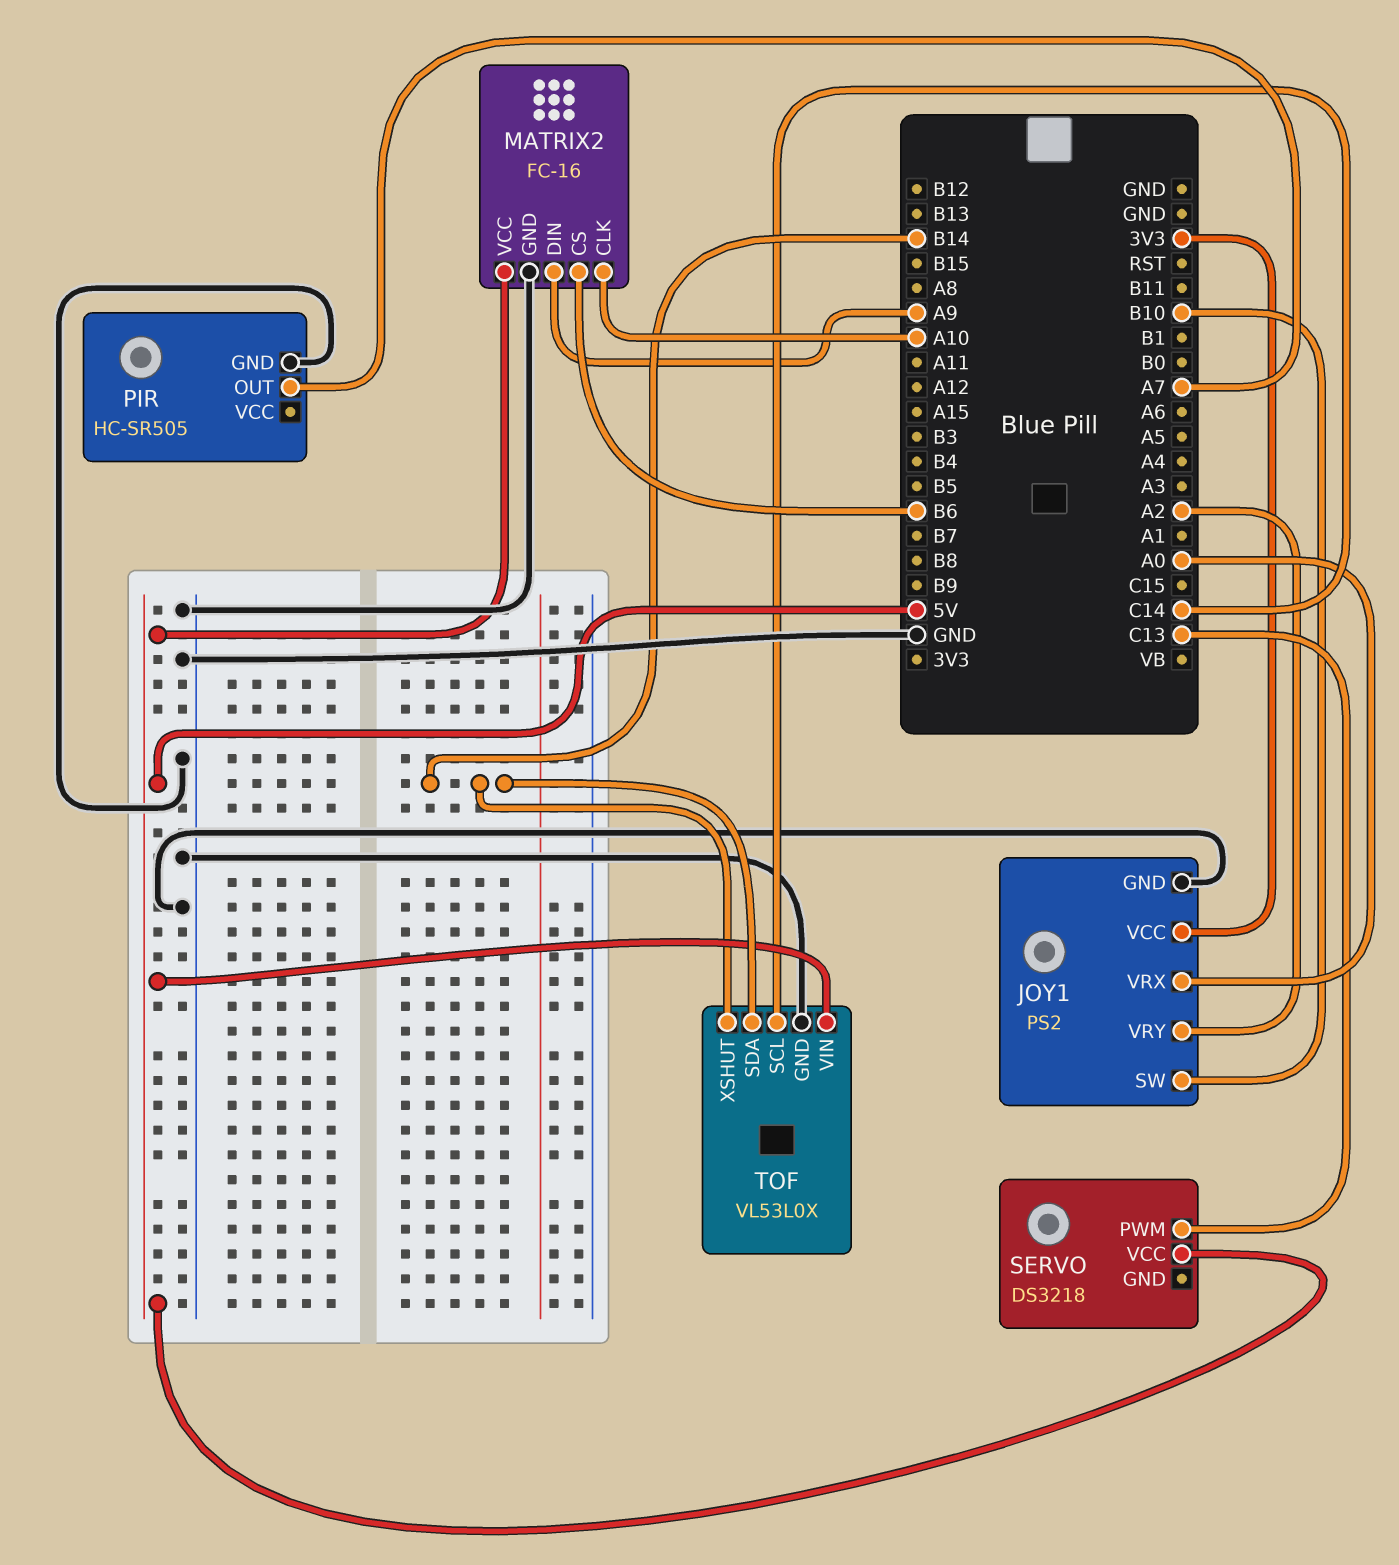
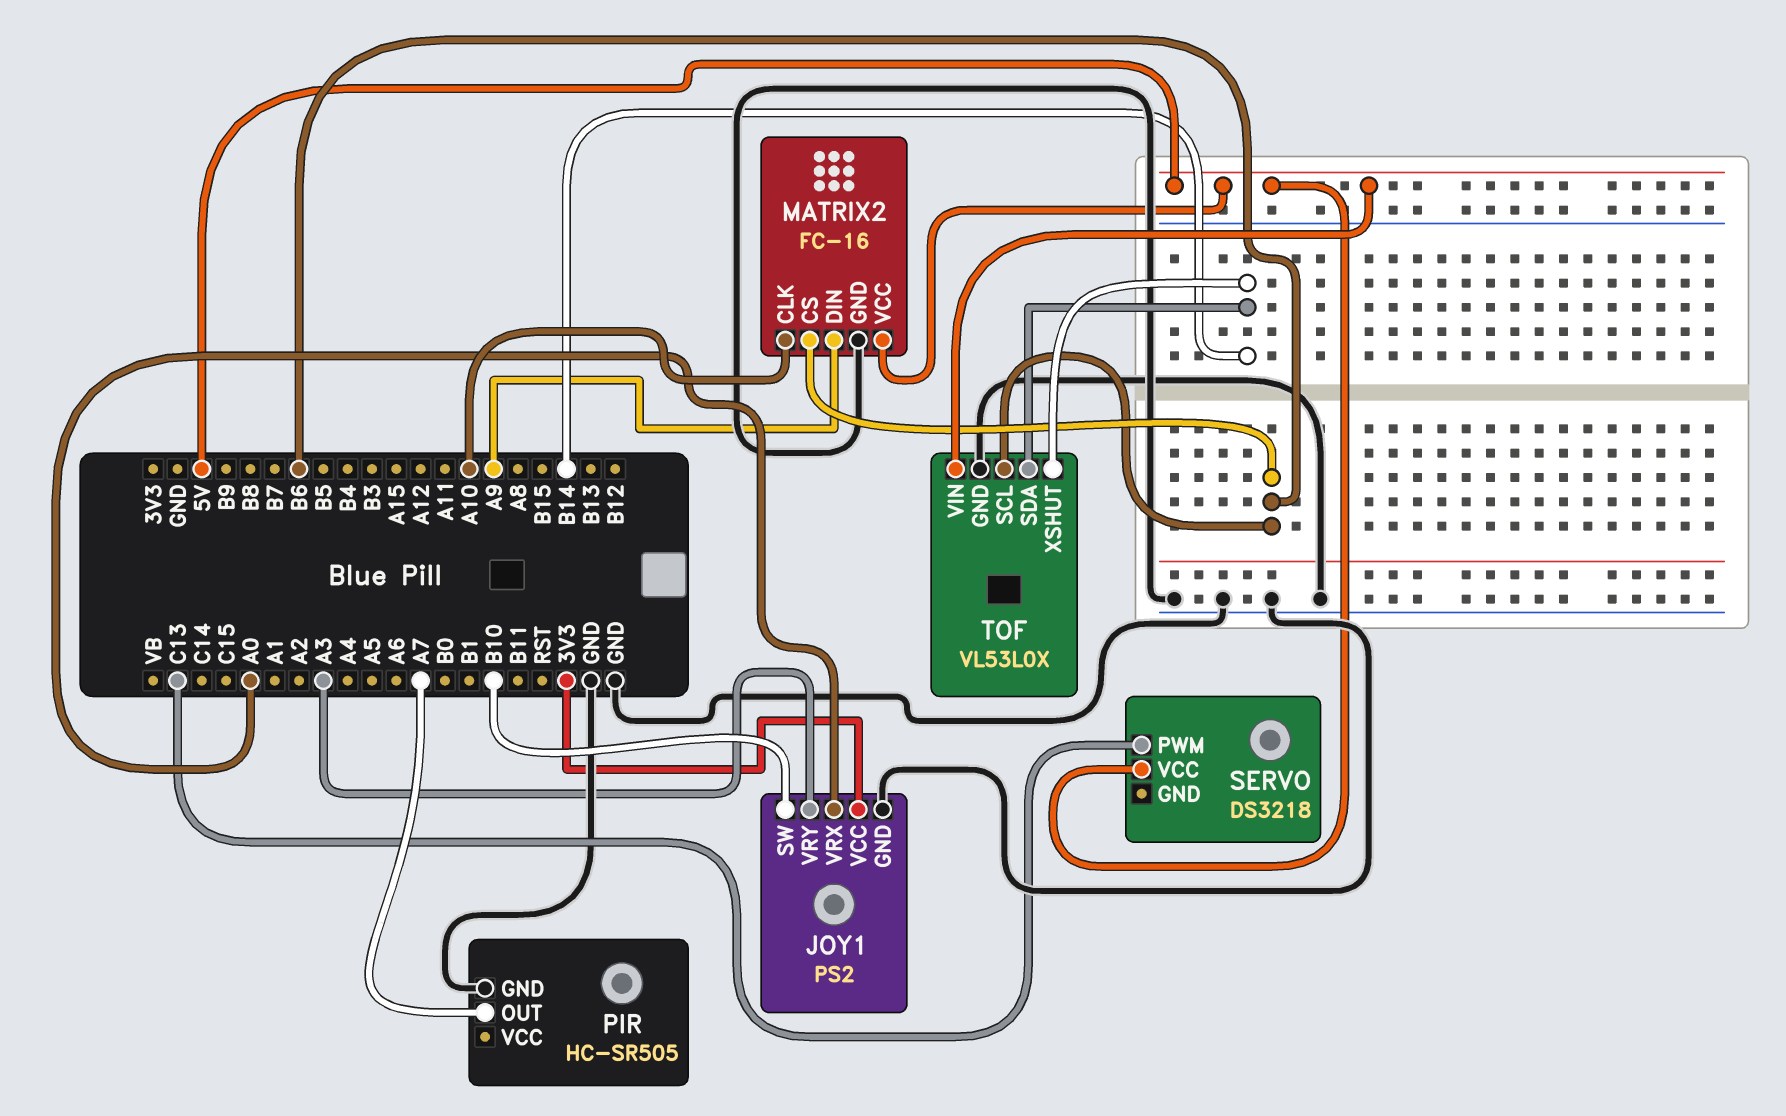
JOY1 pin VRY: A2 -> A3
TOF pin SCL: C14 -> B6

